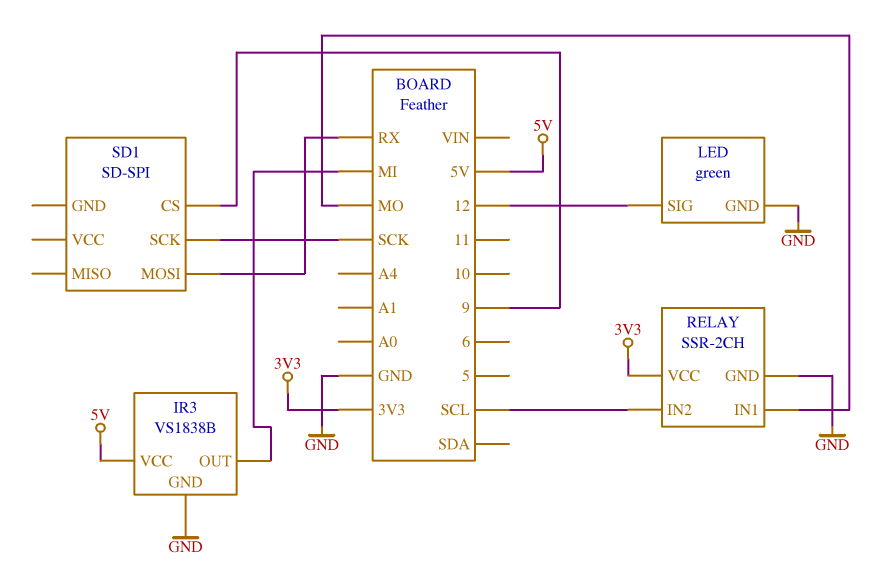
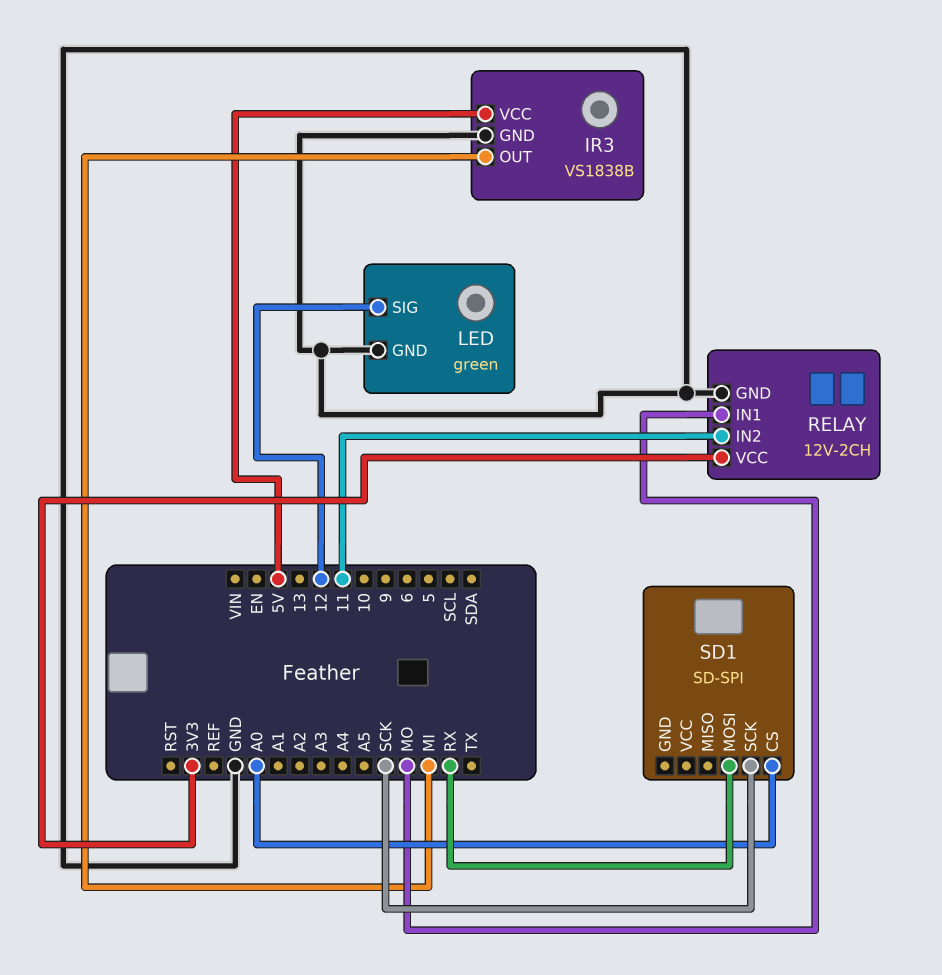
RELAY: SSR-2CH -> 12V-2CH
RELAY pin IN2: SCL -> 11
SD1 pin CS: 9 -> A0

